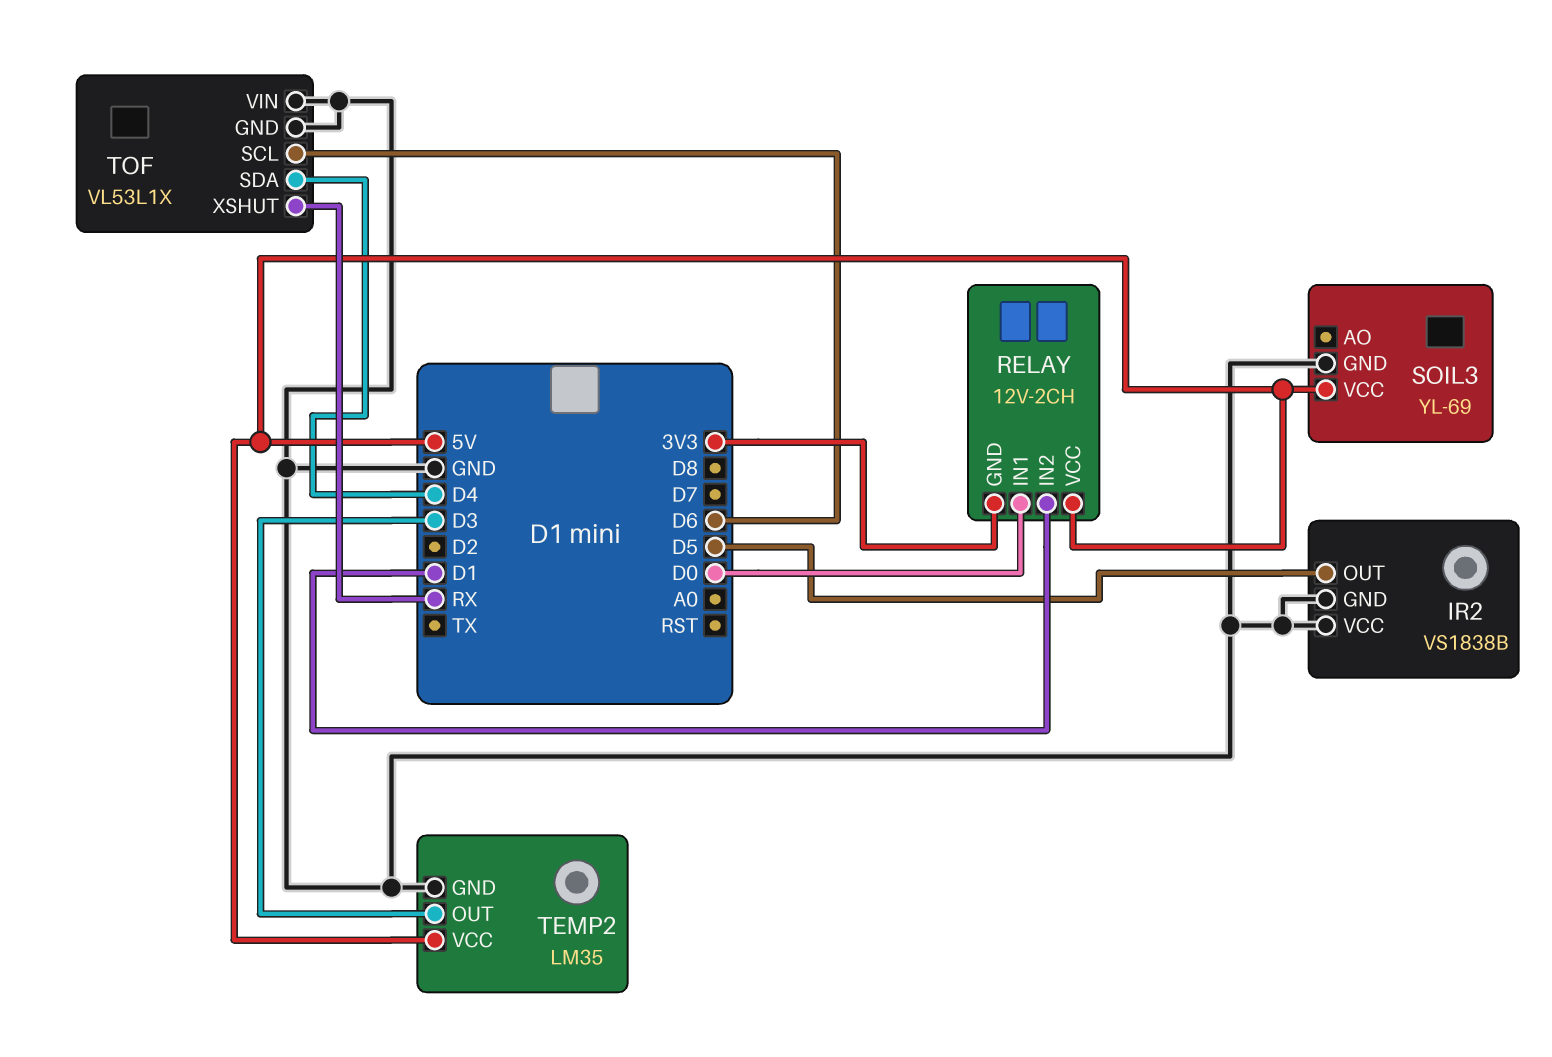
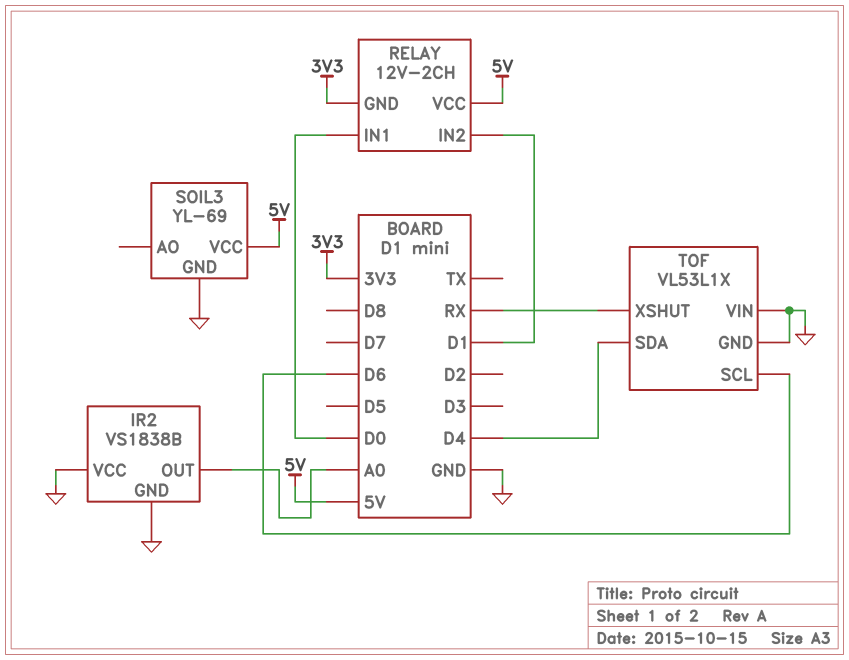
IR2 pin OUT: D5 -> A0
TEMP2: LM35 -> none
TEMP2 pin GND: GND -> none
TEMP2 pin OUT: D3 -> none
TEMP2 pin VCC: 5V -> none

